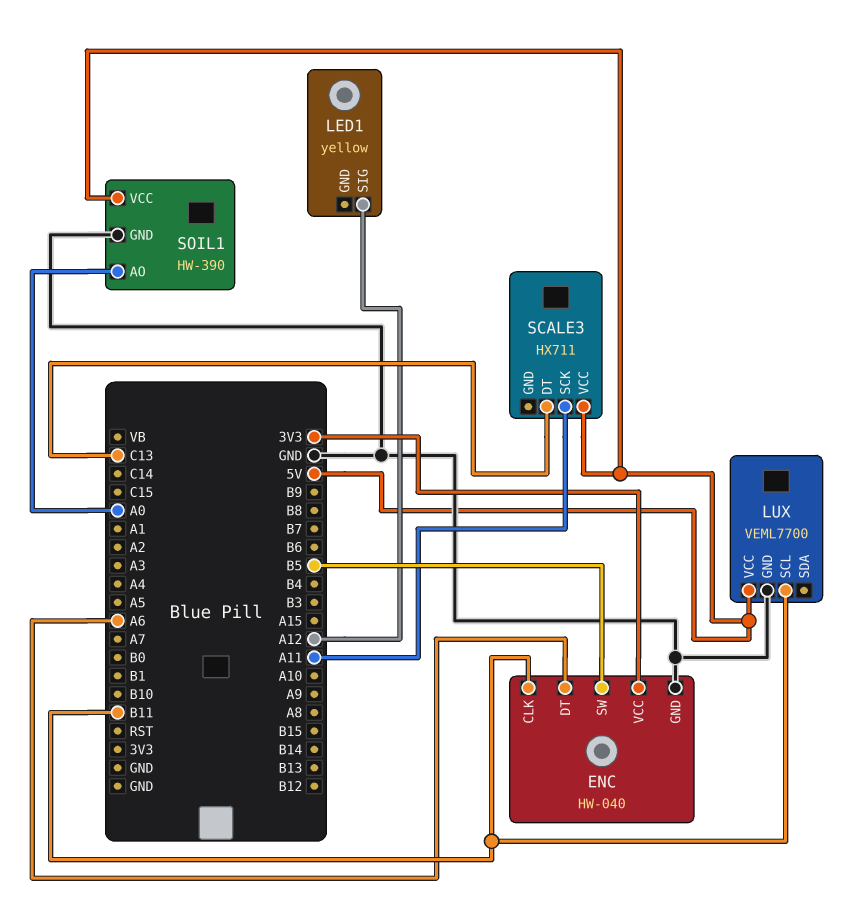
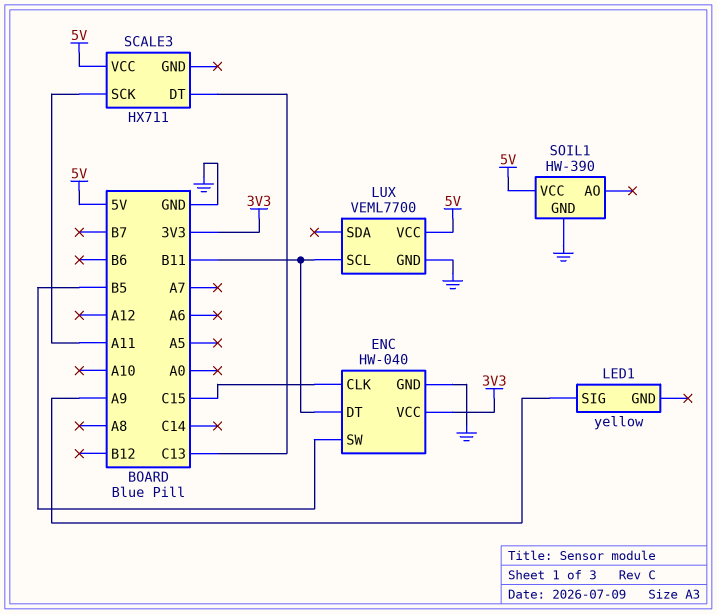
ENC pin CLK: B11 -> C15
ENC pin DT: A6 -> B11
LED1 pin SIG: A12 -> A9
SOIL1 pin AO: A0 -> none

